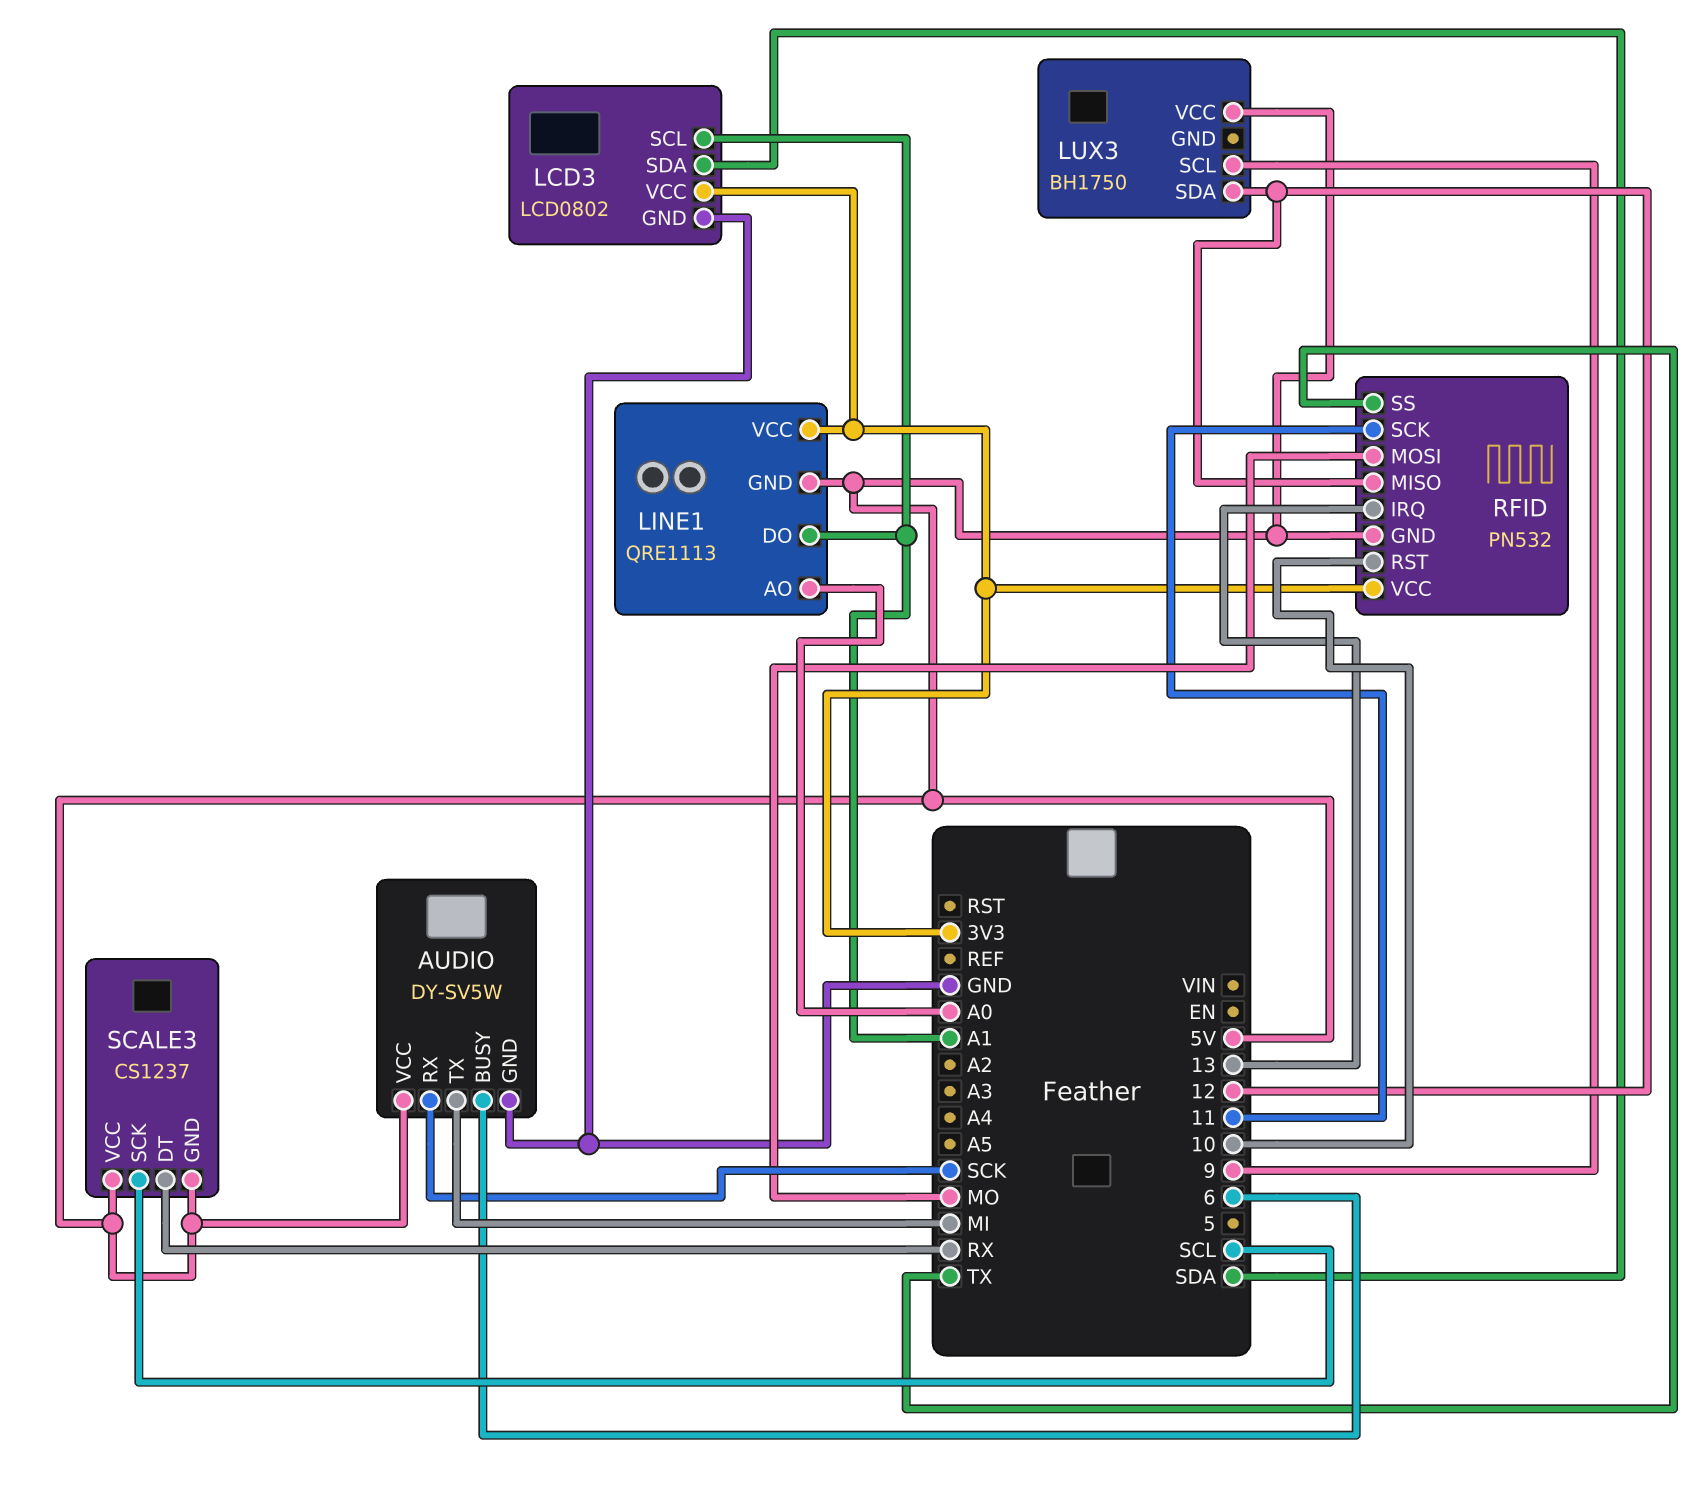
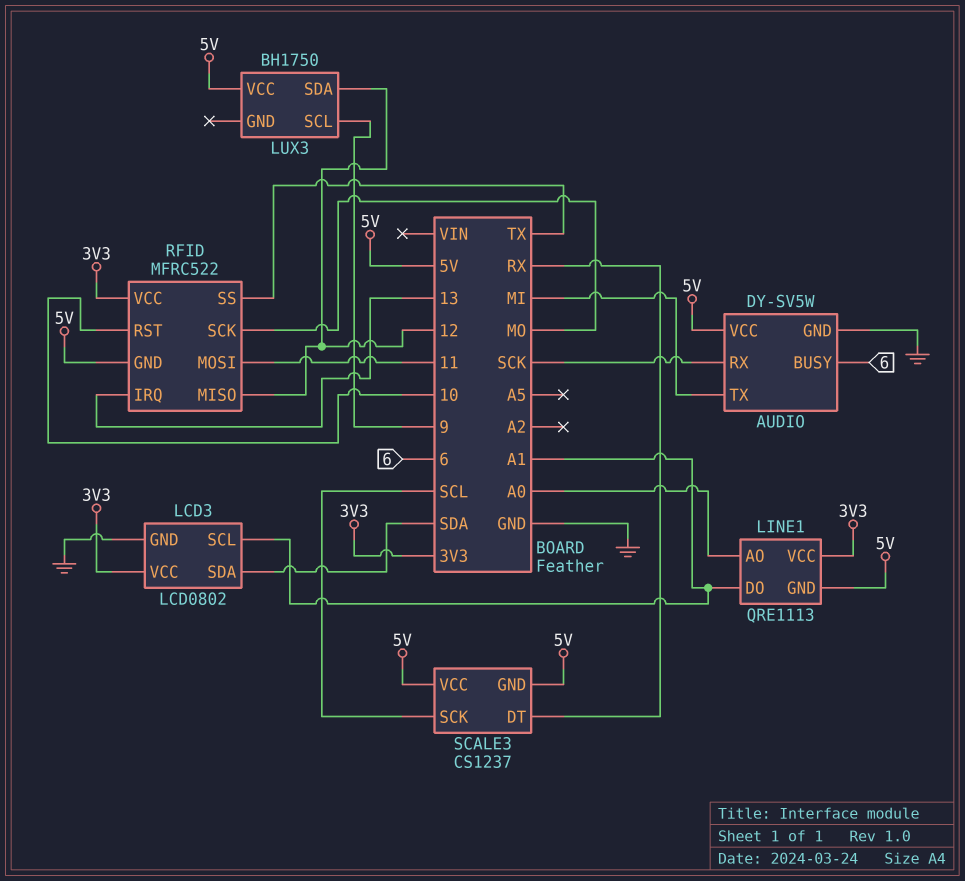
RFID: PN532 -> MFRC522
RFID pin MOSI: MO -> 11
RFID pin SCK: 11 -> MO

